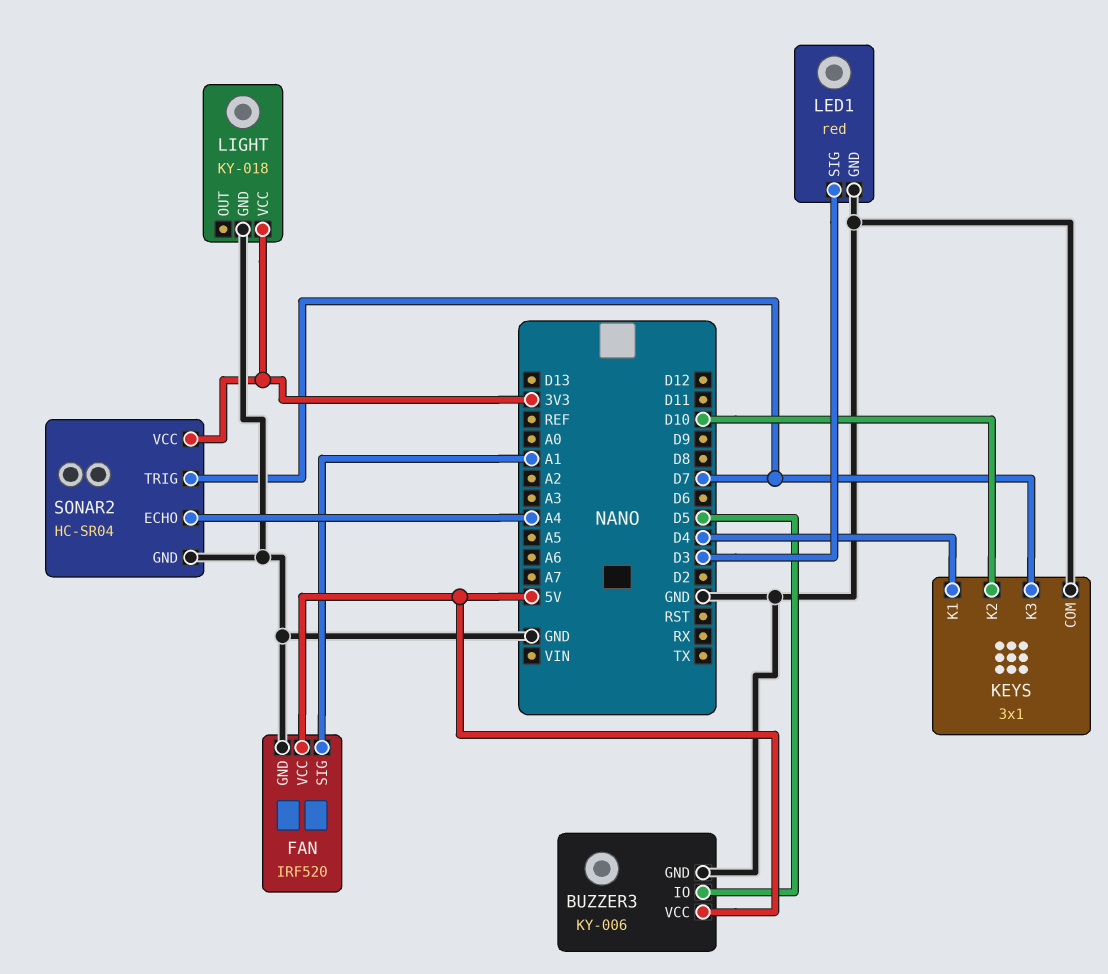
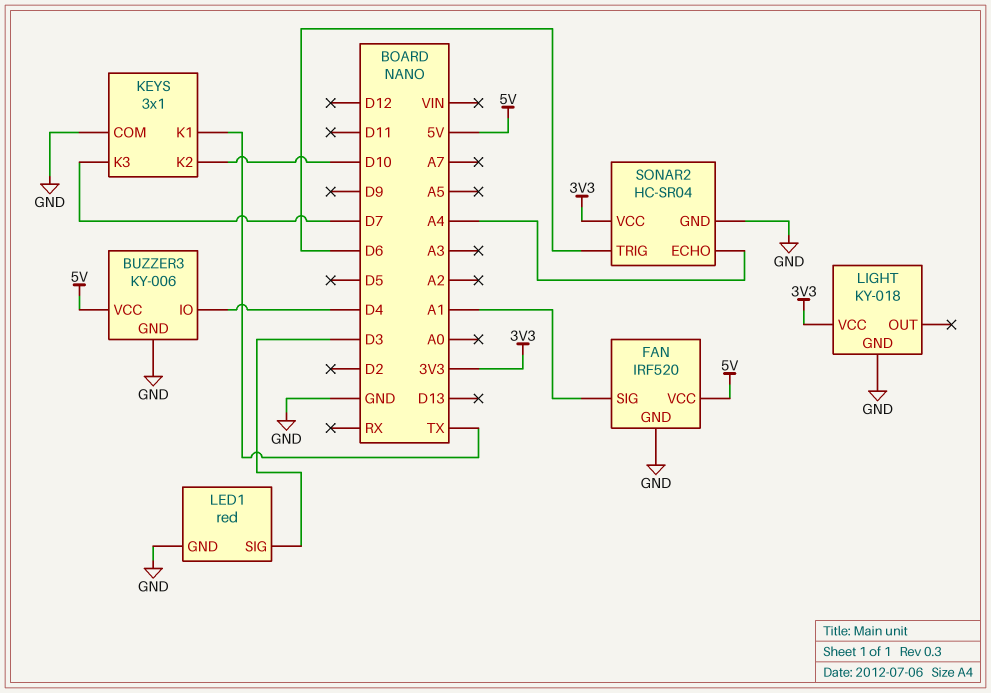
BUZZER3 pin IO: D5 -> D4
KEYS pin K1: D4 -> TX
SONAR2 pin TRIG: D7 -> D6

